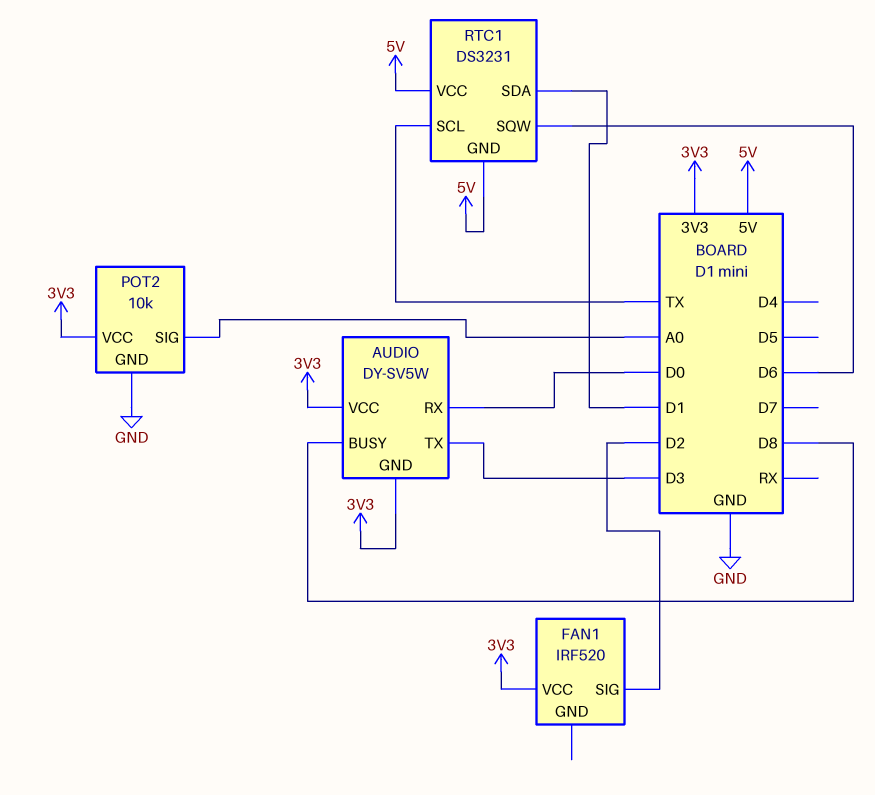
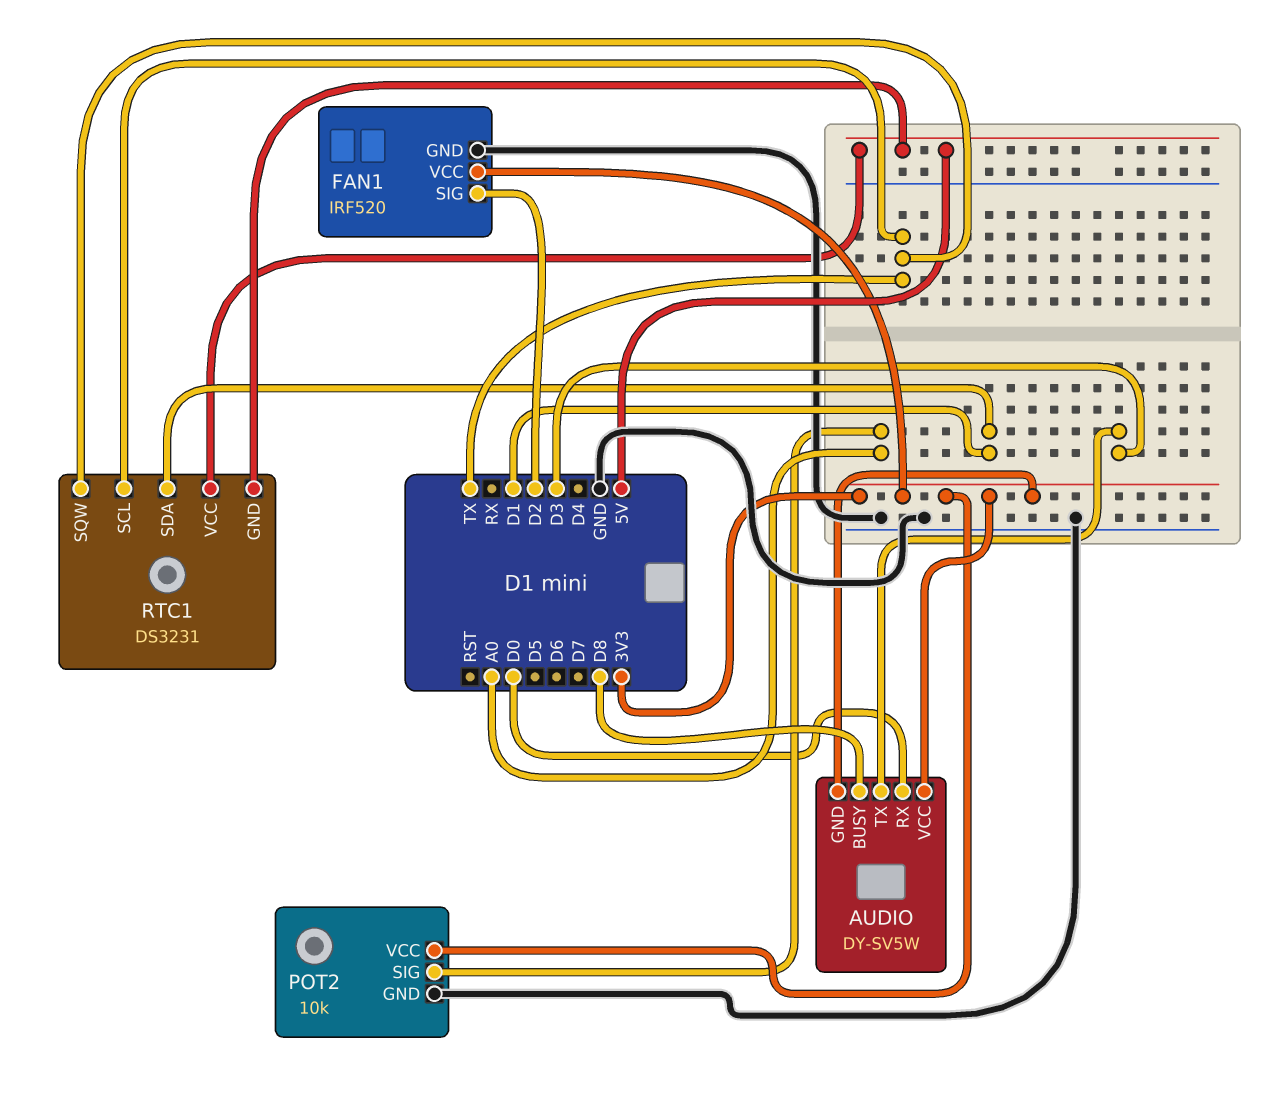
FAN1 pin GND: none -> GND
RTC1 pin SQW: D6 -> TX

